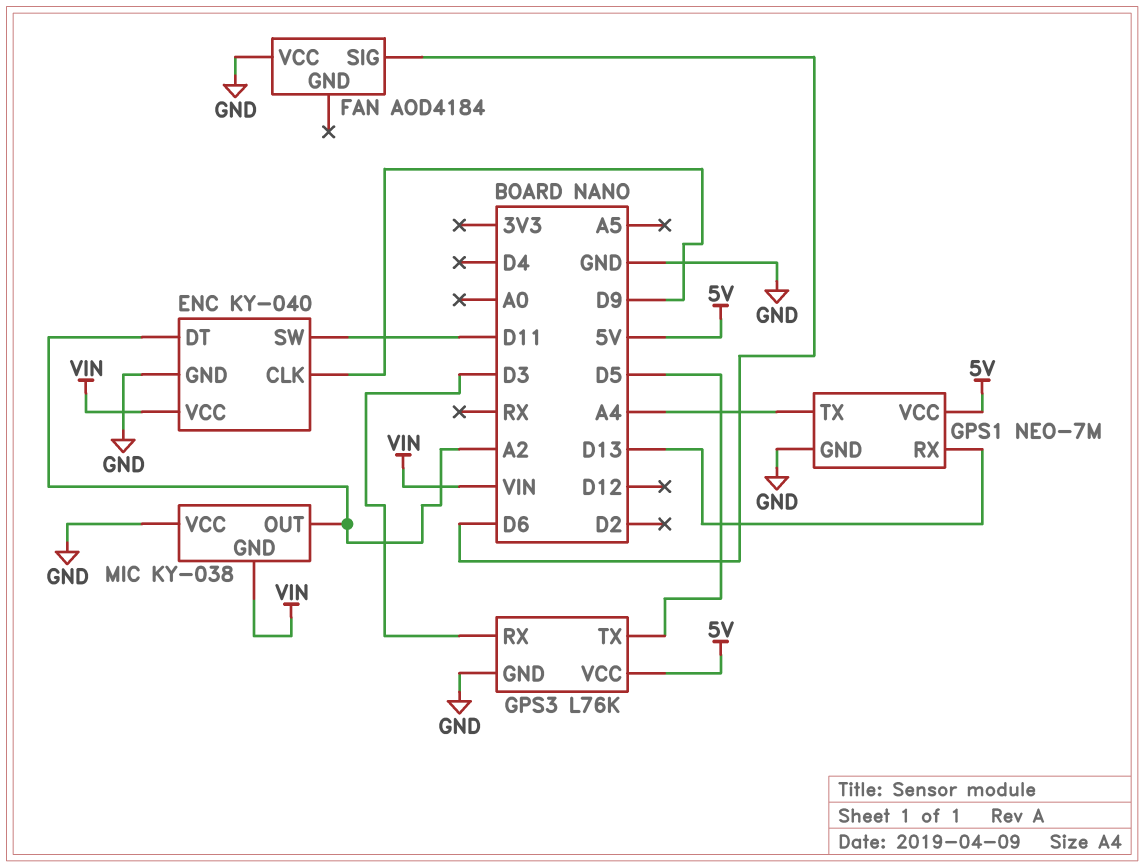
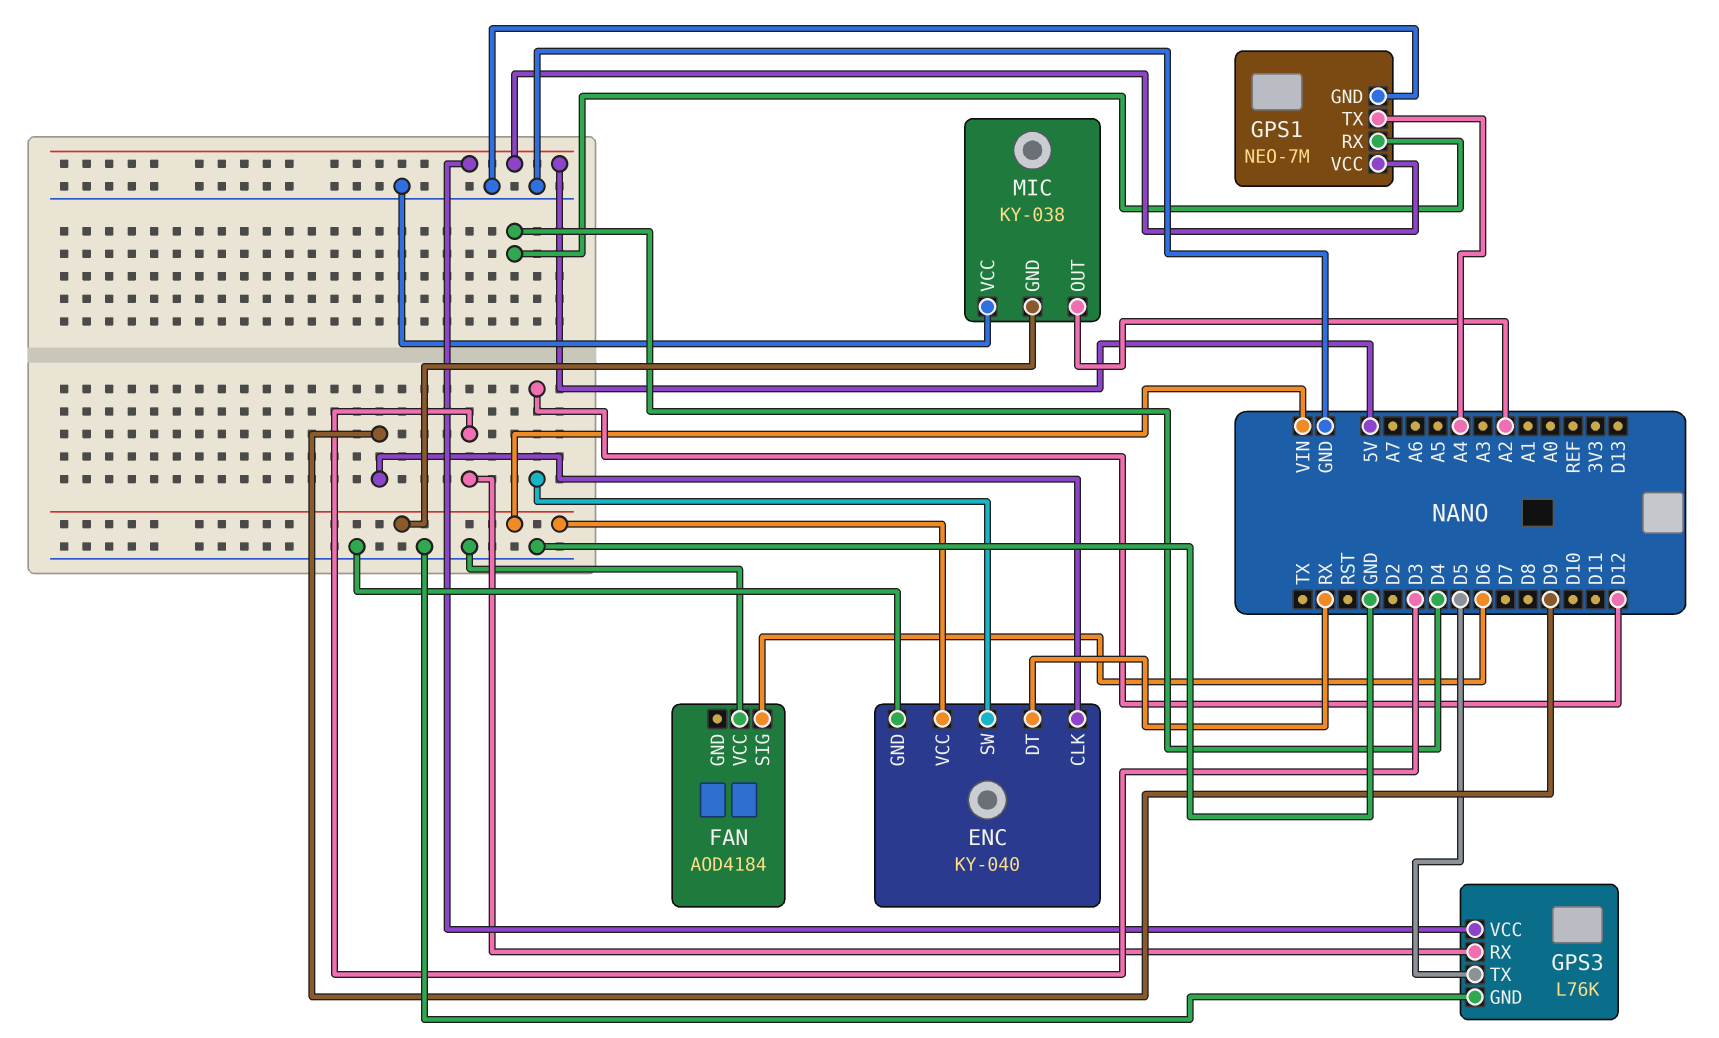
ENC pin DT: A2 -> RX
ENC pin SW: D11 -> D12
GPS1 pin RX: D13 -> D4

